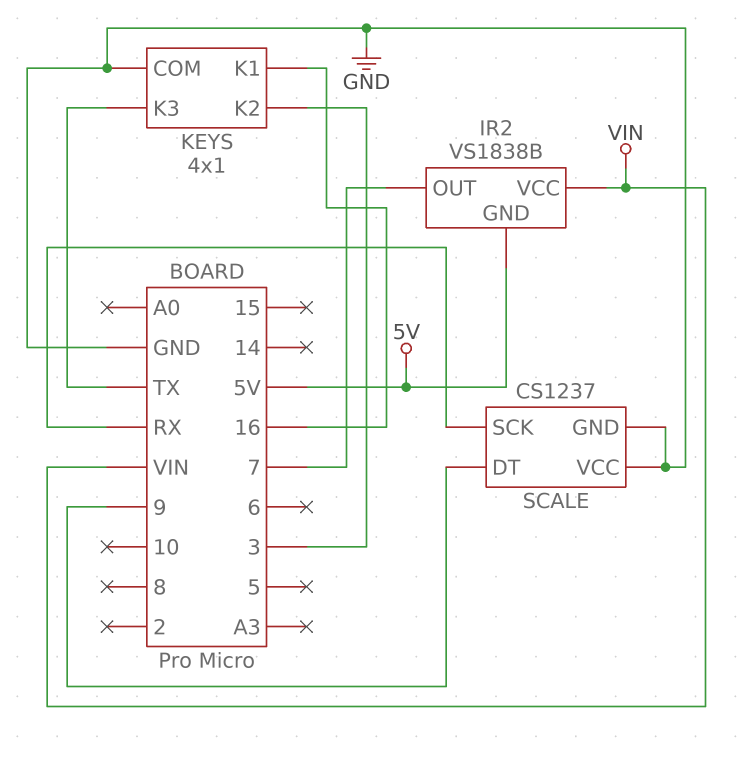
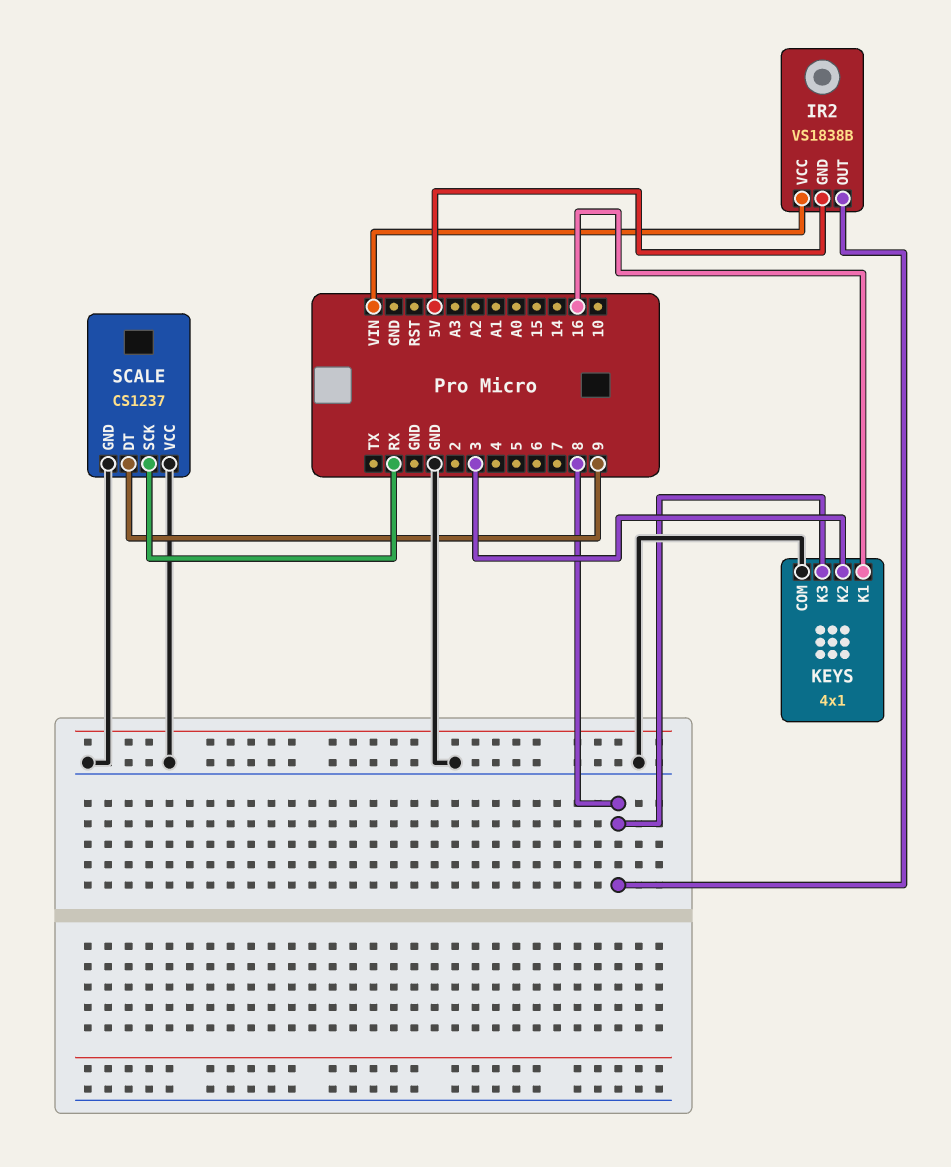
IR2 pin OUT: 7 -> 8
KEYS pin K3: TX -> 8

